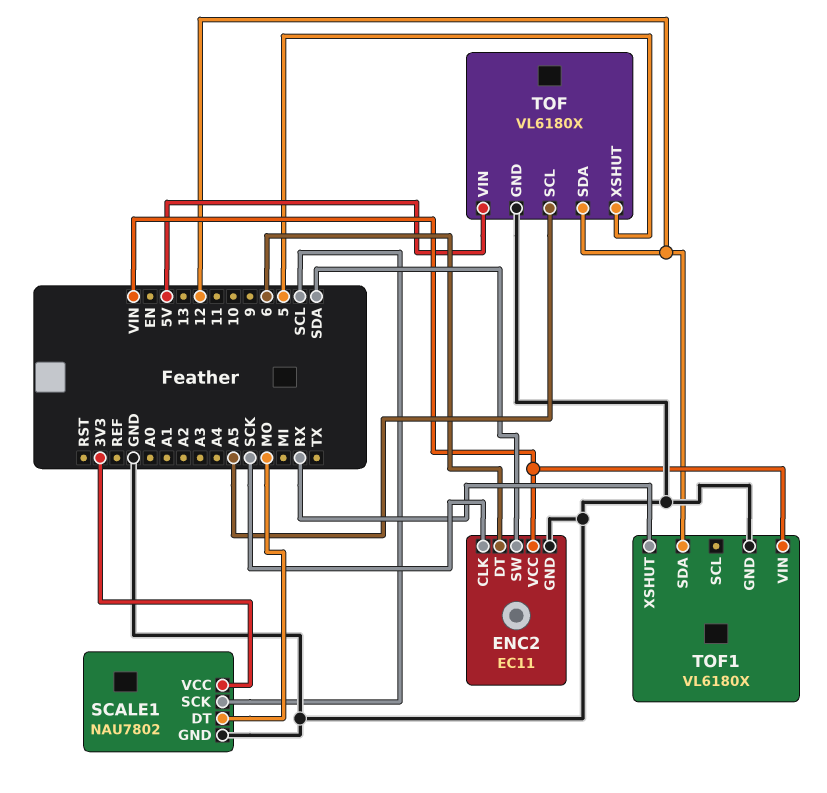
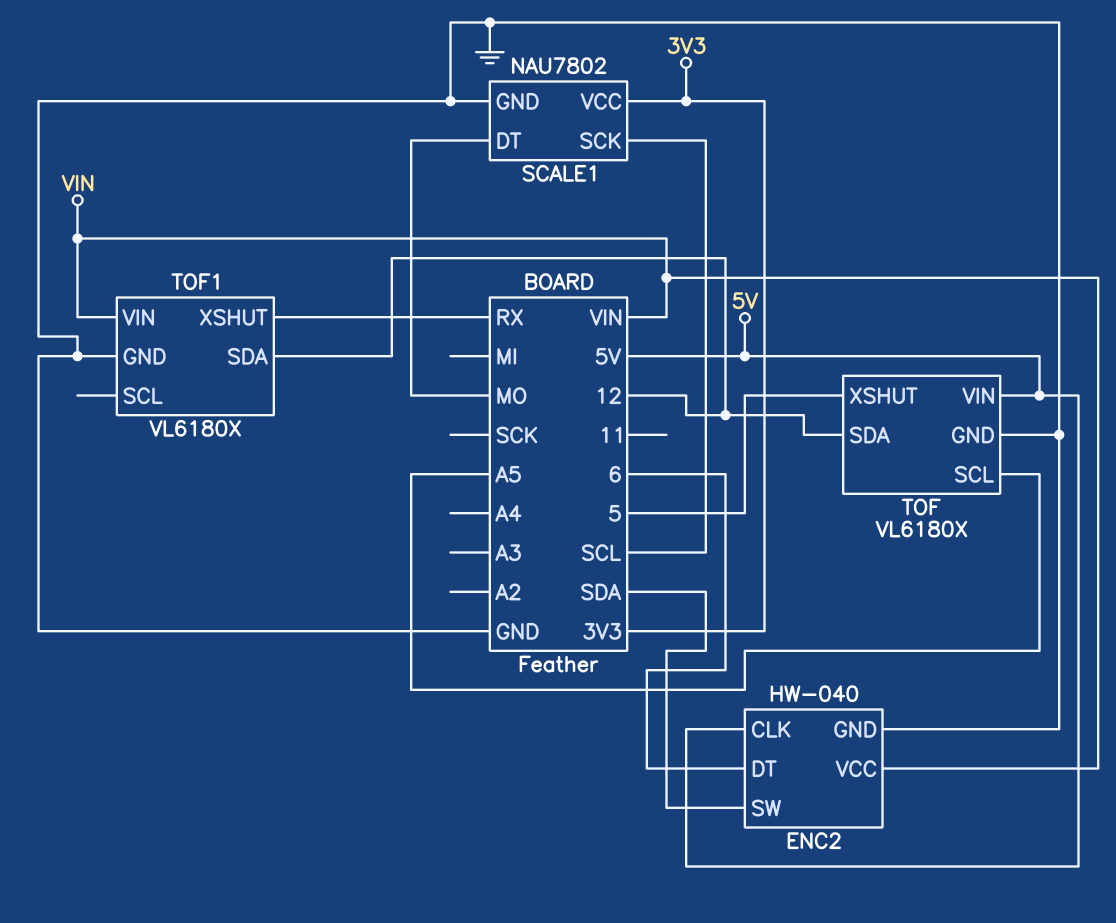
ENC2: EC11 -> HW-040
ENC2 pin CLK: SCK -> 5V

